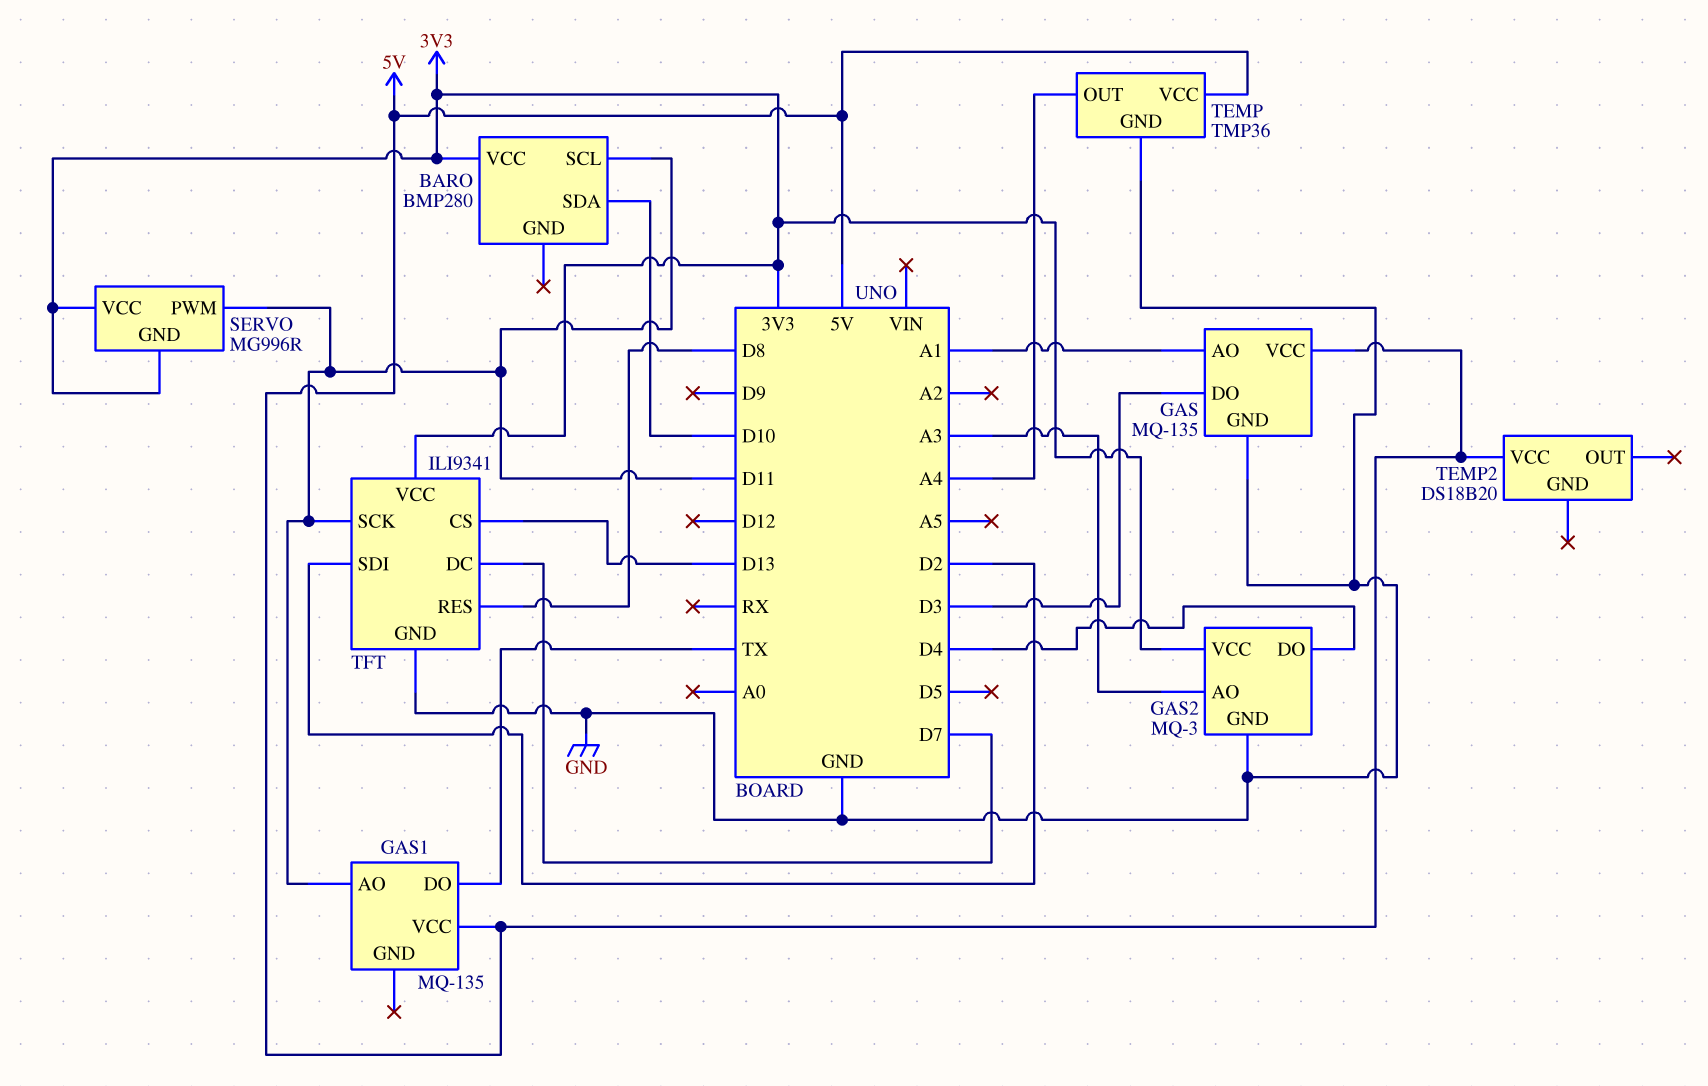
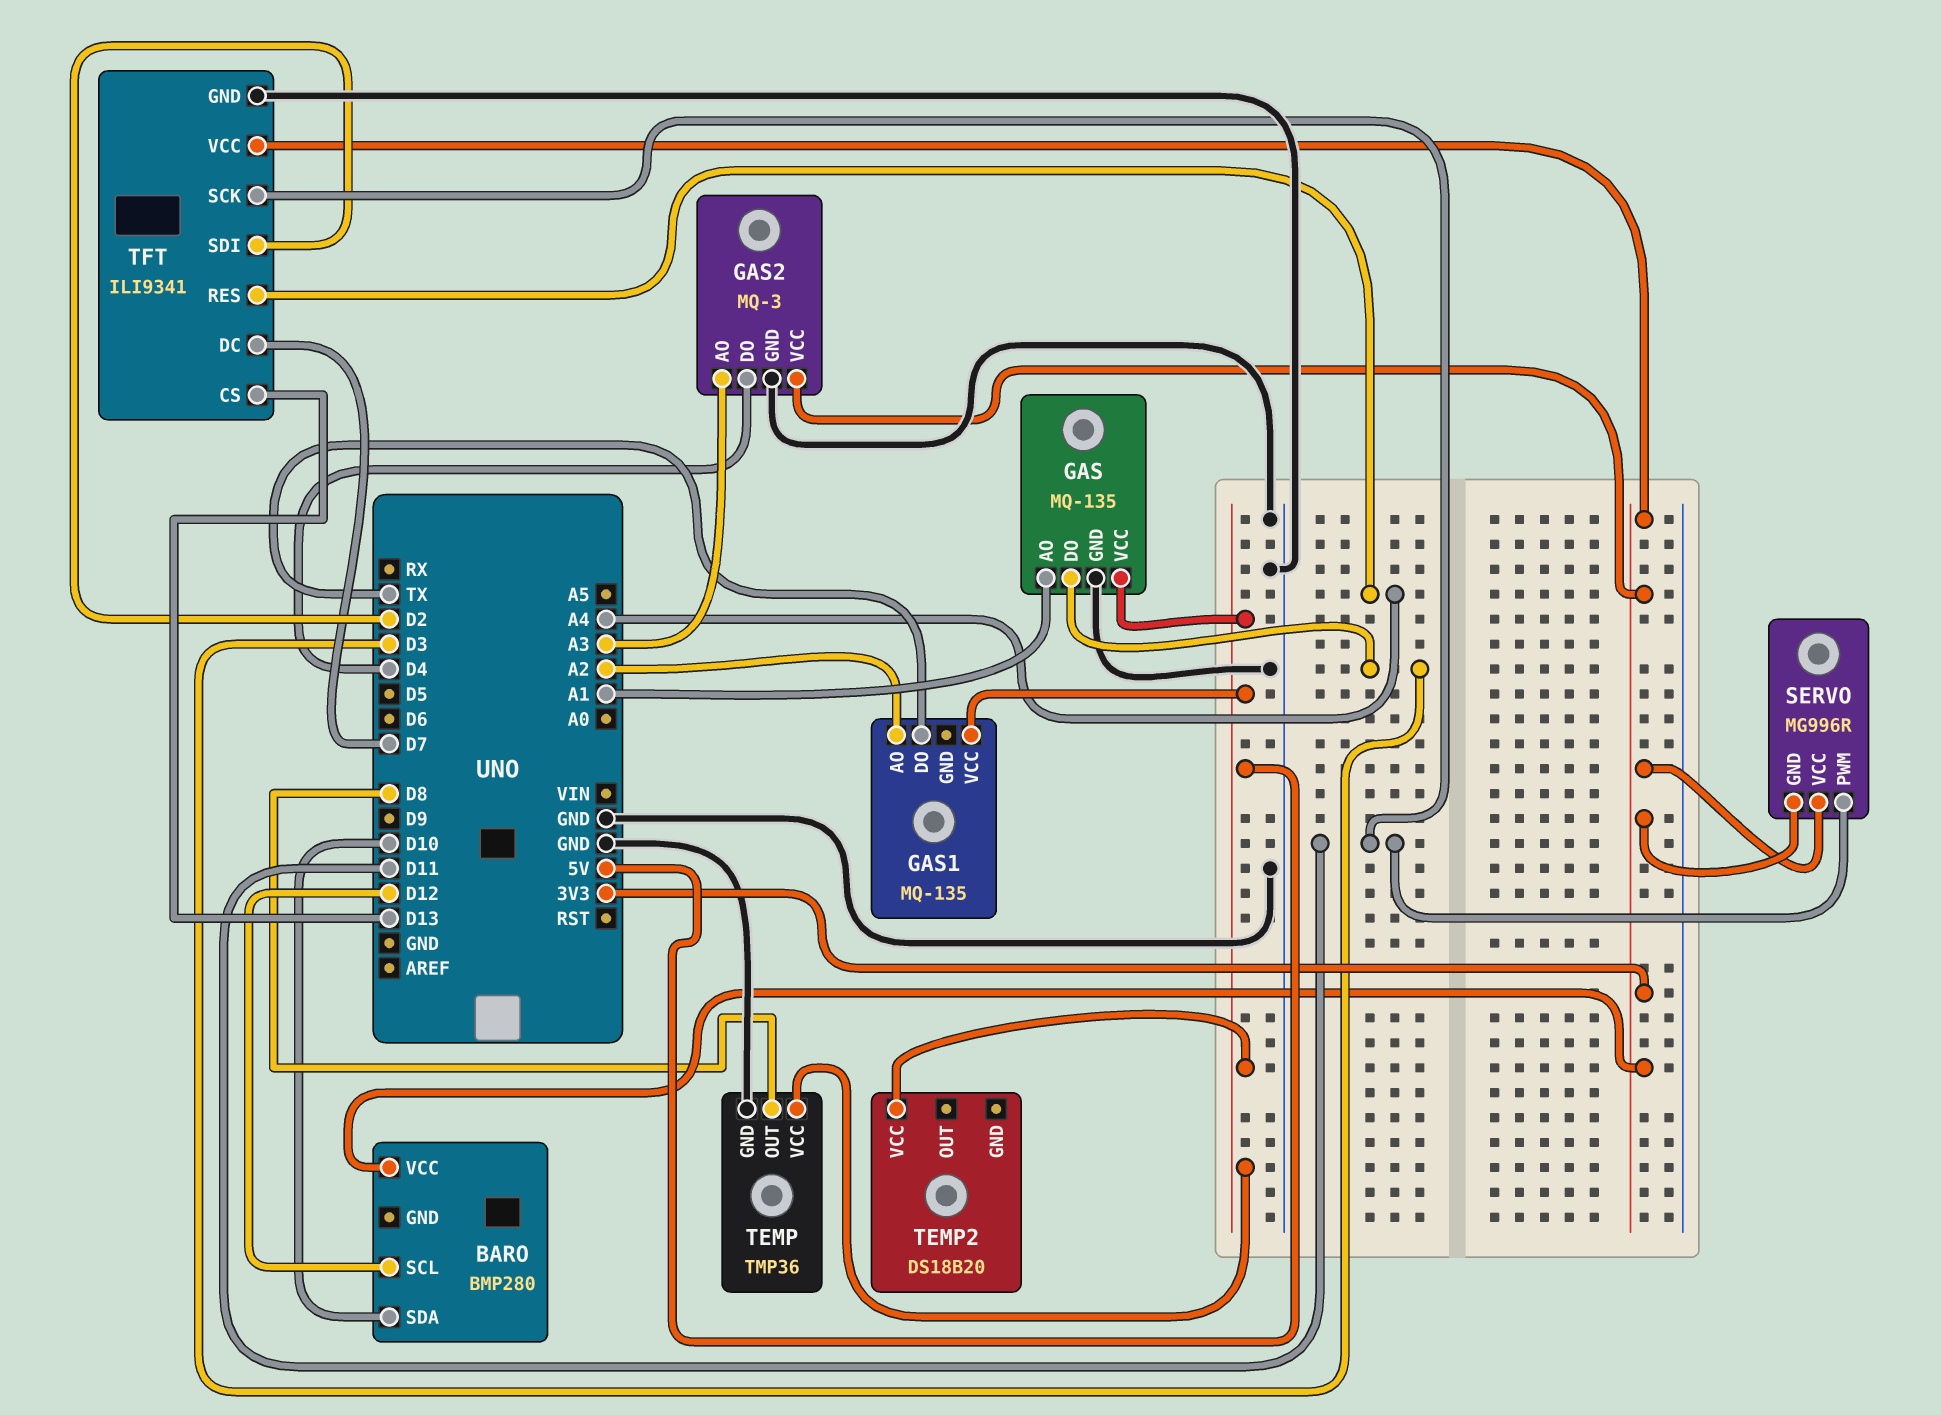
BARO pin SCL: D11 -> D12
GAS1 pin AO: D11 -> A2
TEMP pin OUT: A4 -> D8
TFT pin RES: D8 -> A4

